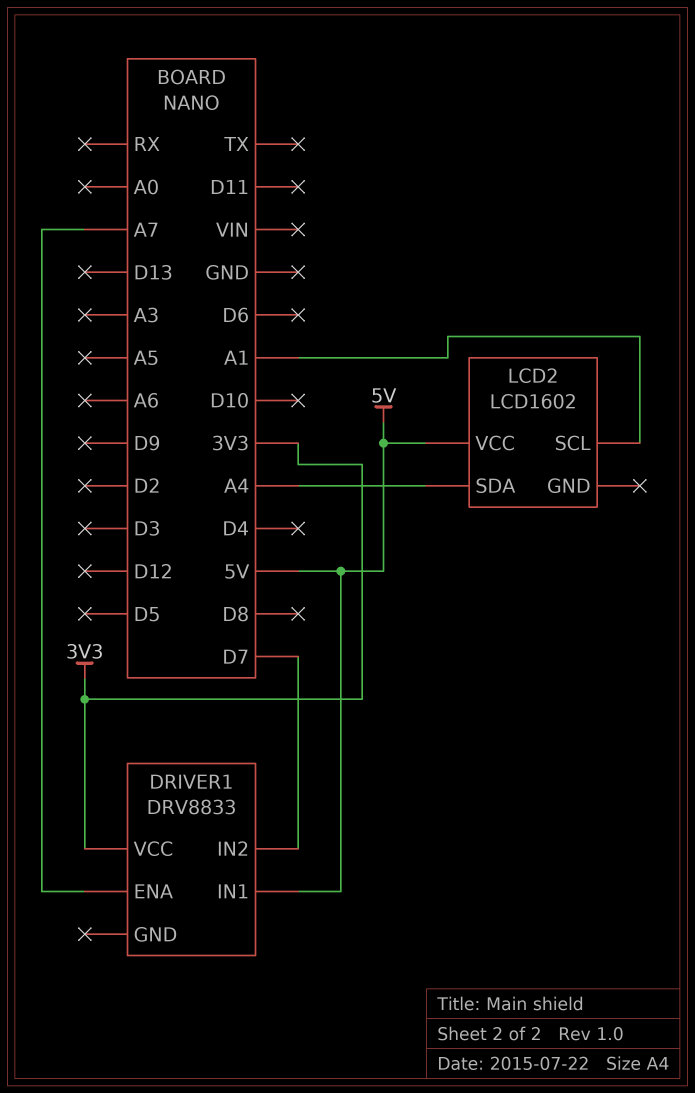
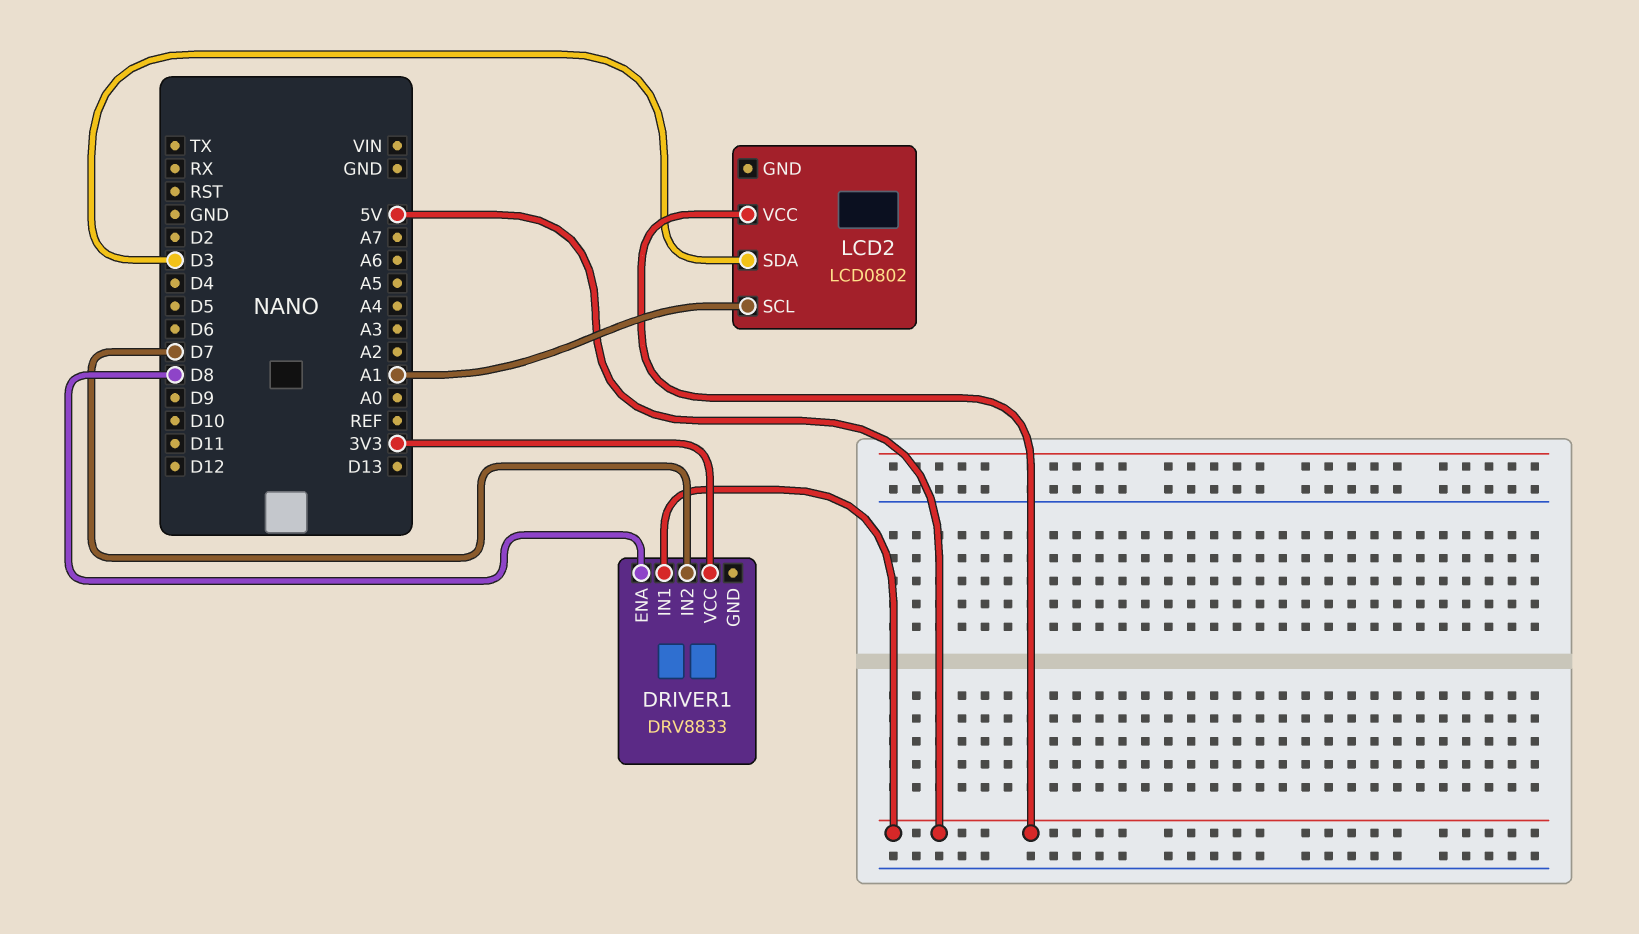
DRIVER1 pin ENA: A7 -> D8
LCD2: LCD1602 -> LCD0802
LCD2 pin SDA: A4 -> D3

